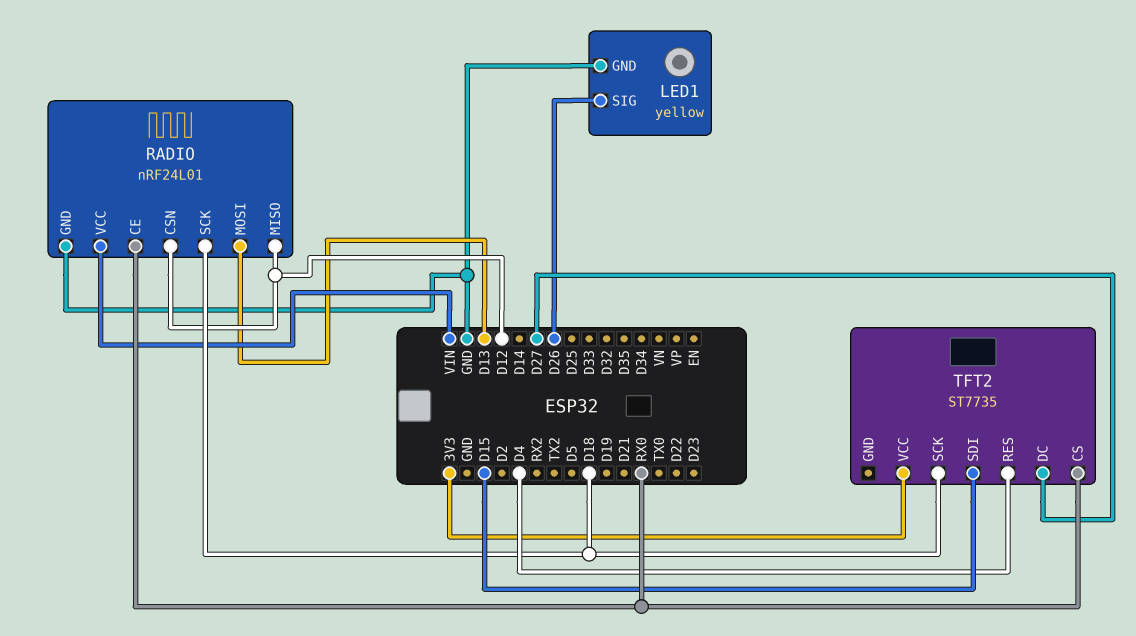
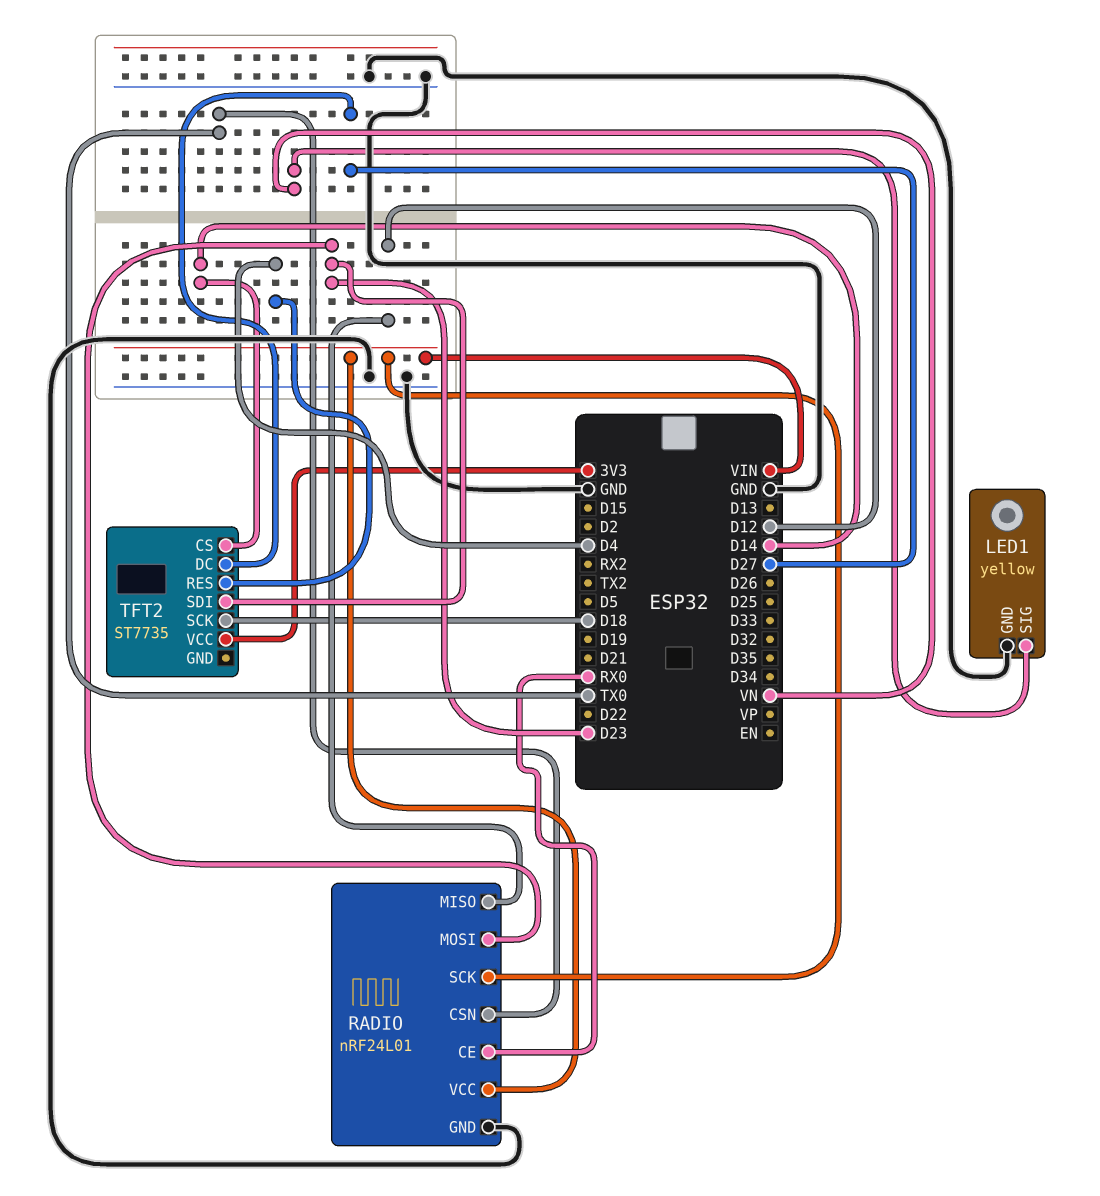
LED1 pin SIG: D26 -> VN
RADIO pin CSN: D12 -> TX0
RADIO pin MOSI: D13 -> D23
RADIO pin SCK: D18 -> VIN
TFT2 pin CS: RX0 -> D14
TFT2 pin SDI: D15 -> D23

